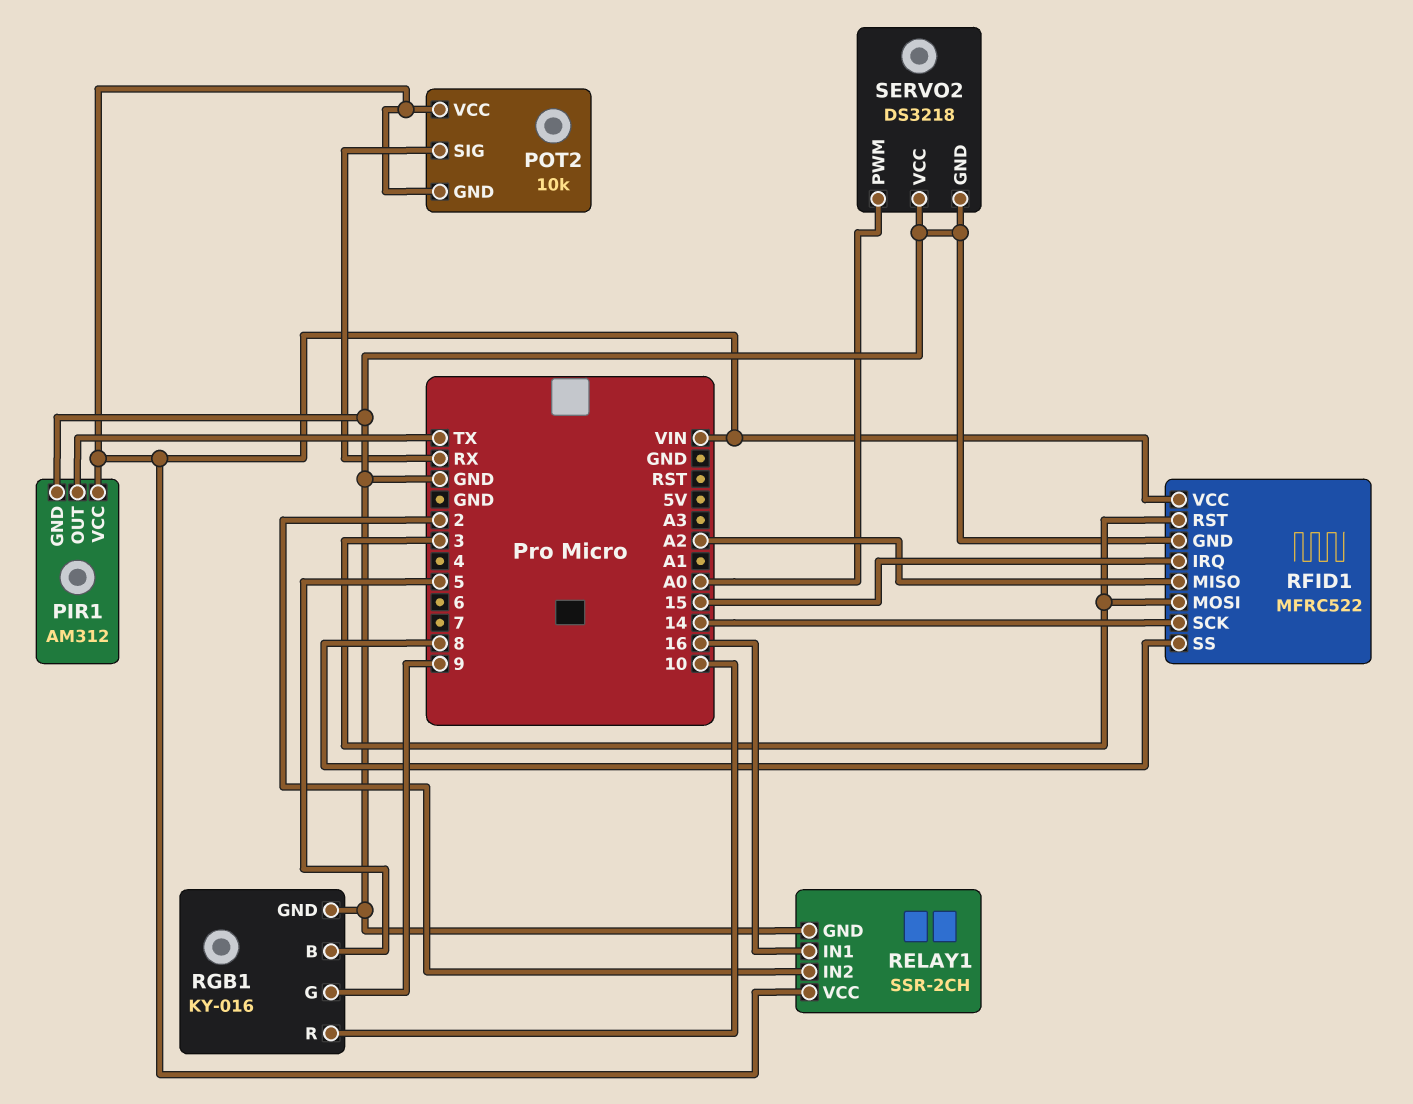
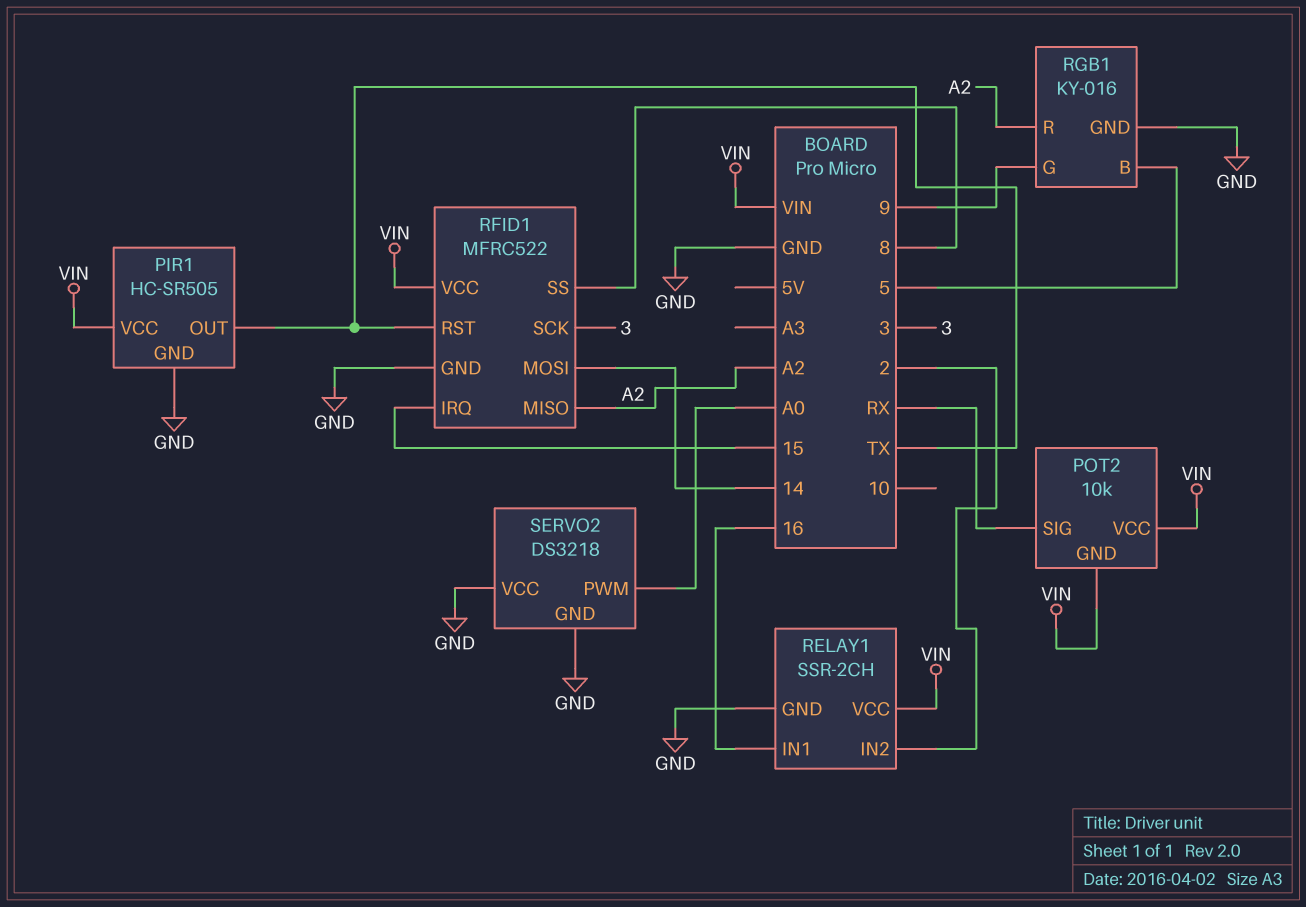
PIR1: AM312 -> HC-SR505
RFID1 pin MOSI: 3 -> 14
RFID1 pin RST: 3 -> TX
RFID1 pin SCK: 14 -> 3
RGB1 pin R: 10 -> A2

